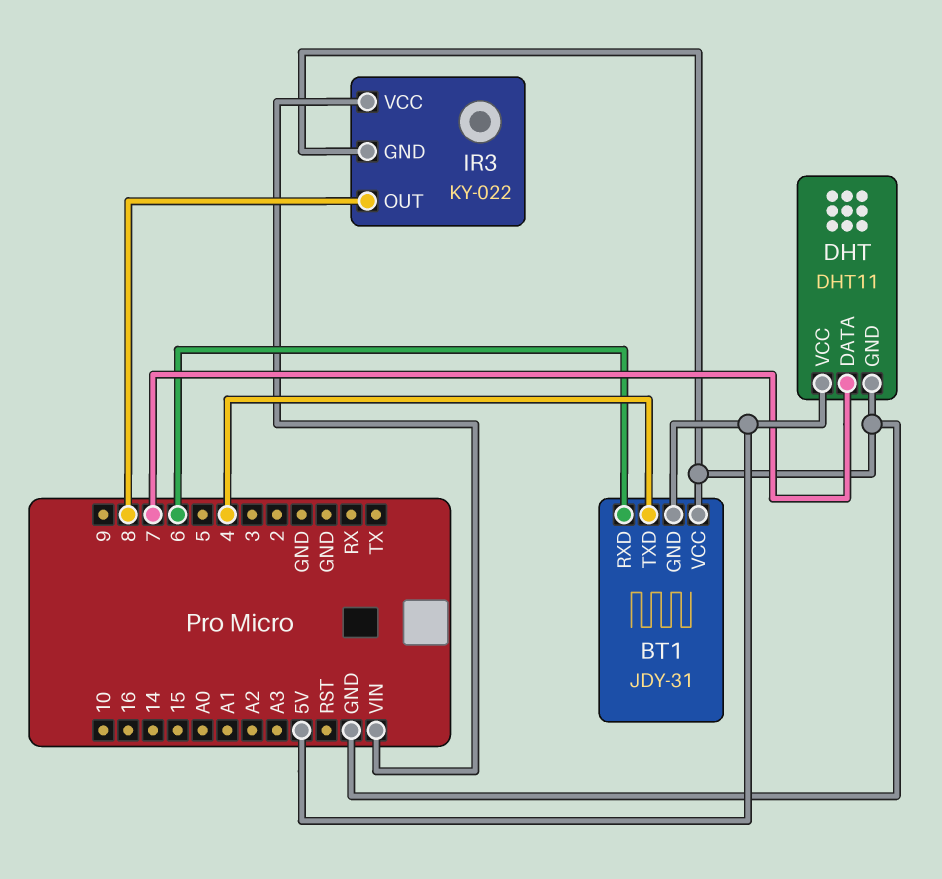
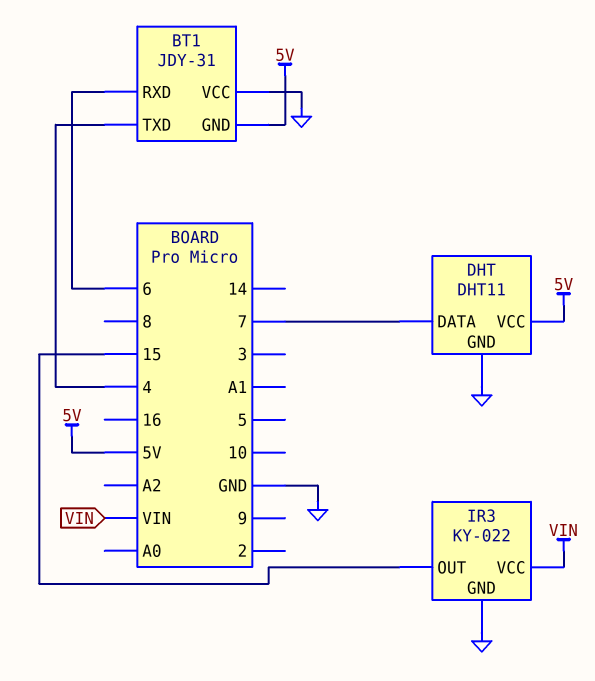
IR3 pin OUT: 8 -> 15

